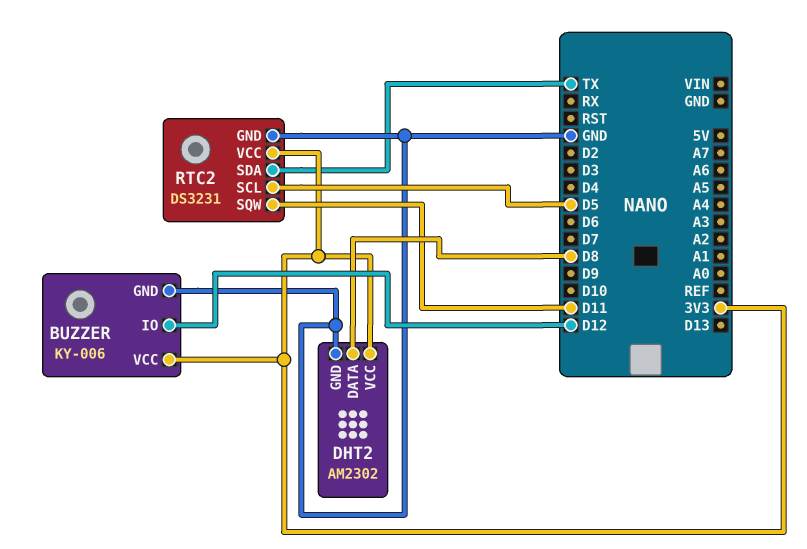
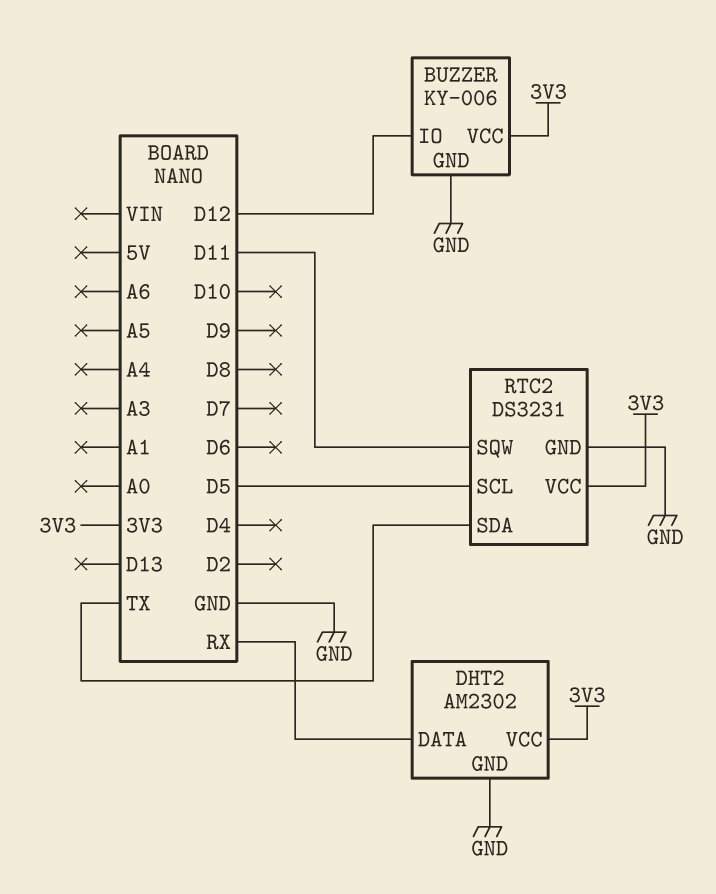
DHT2 pin DATA: D8 -> RX

